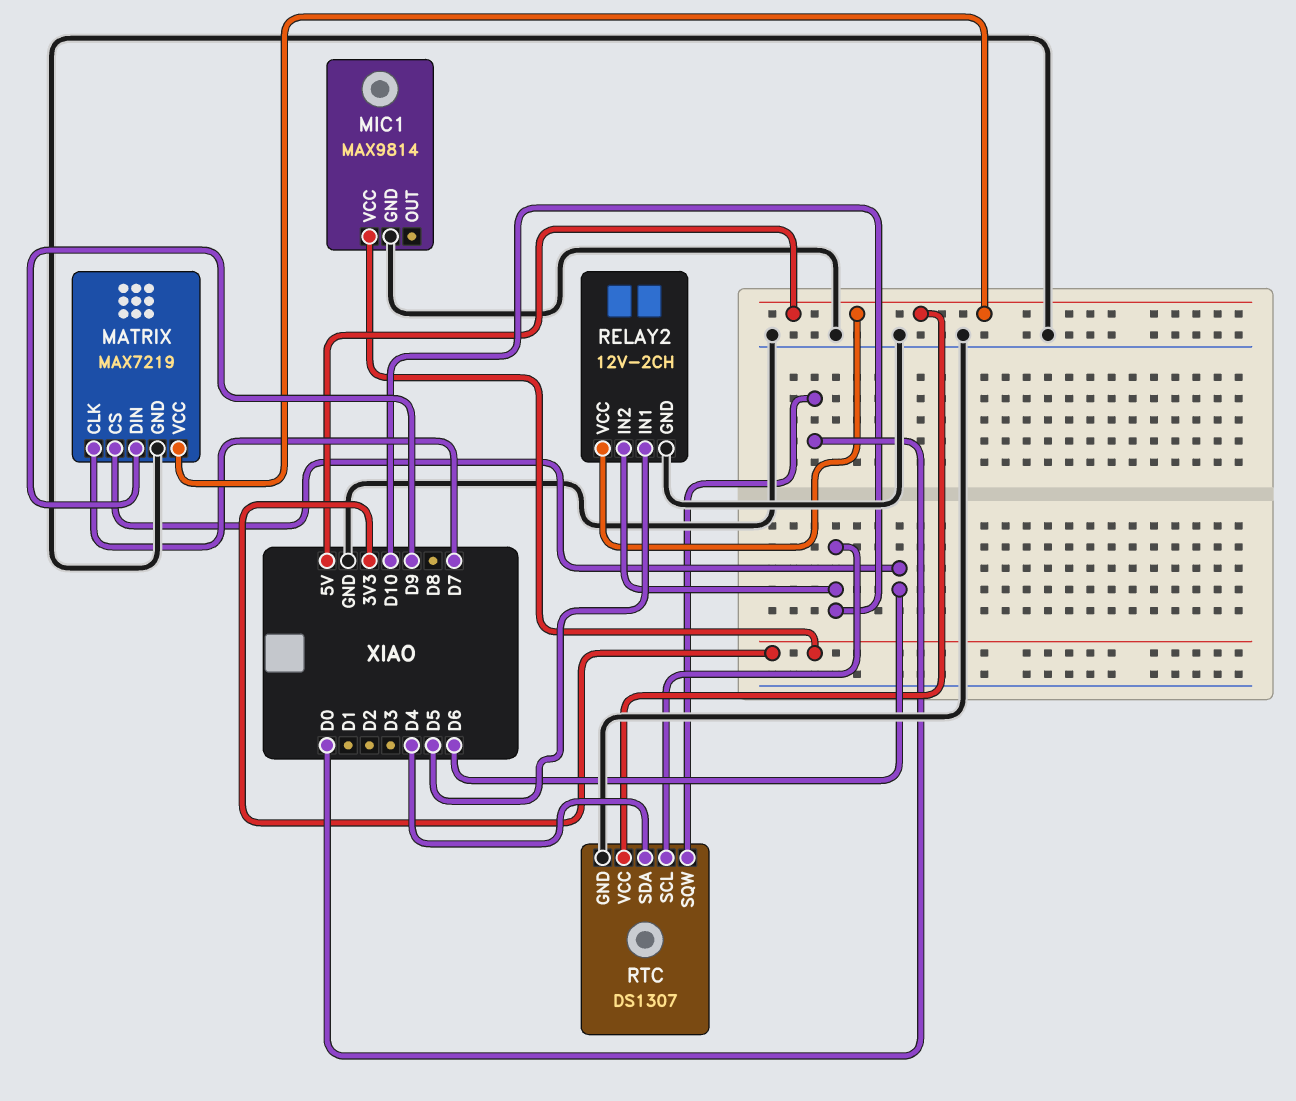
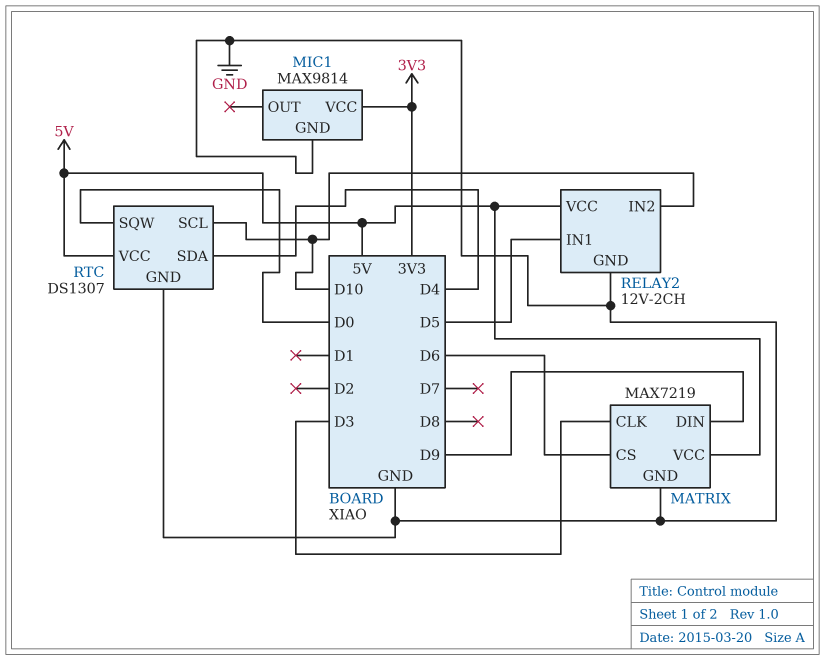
MATRIX pin CLK: D7 -> D3

